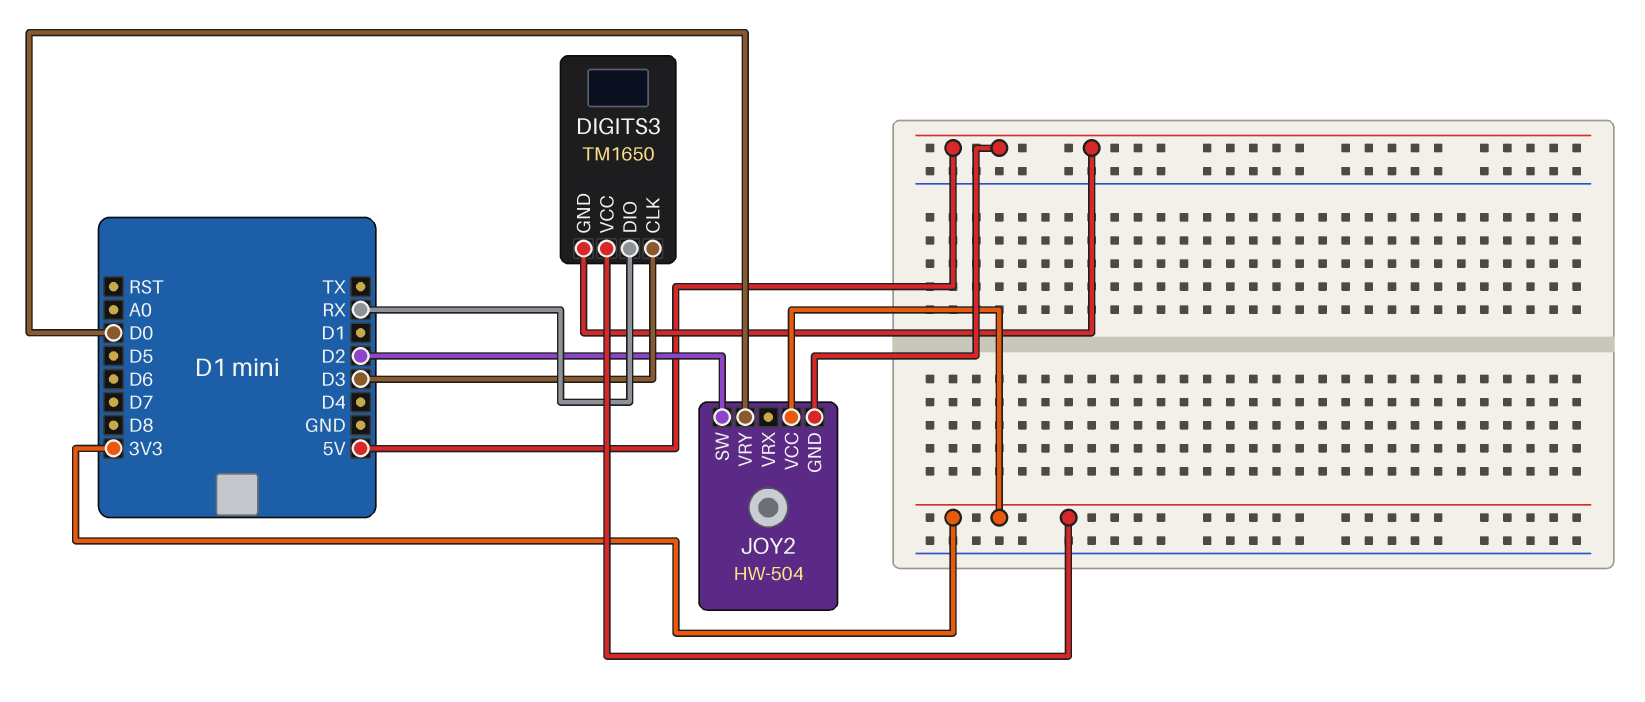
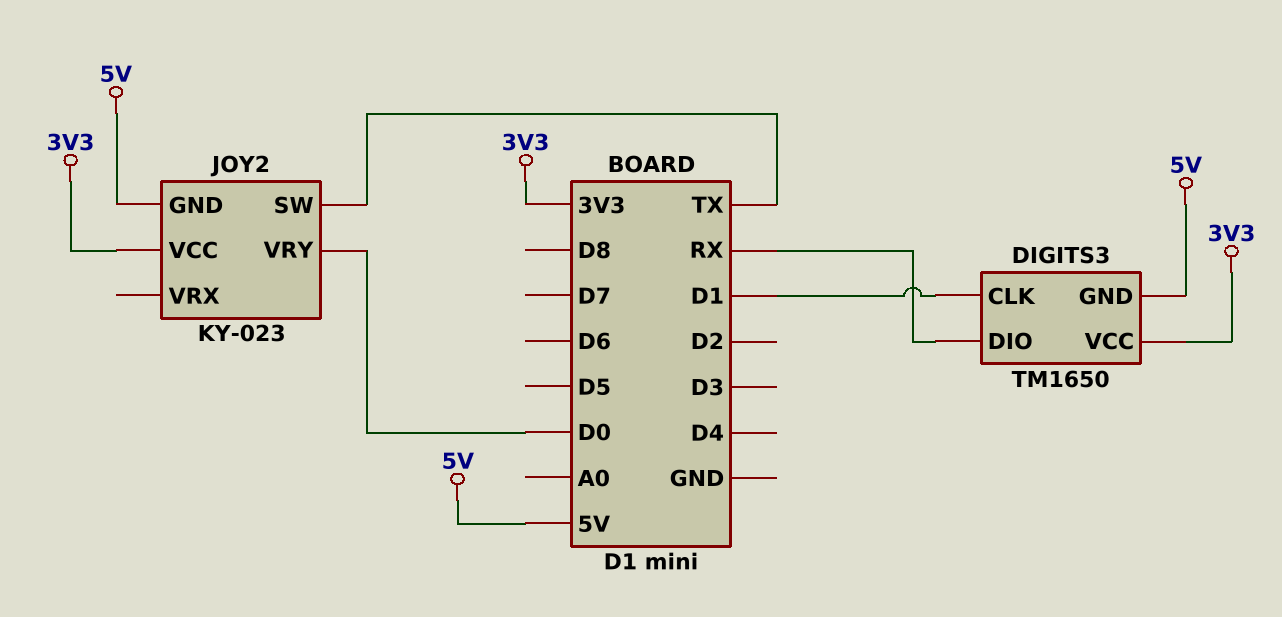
DIGITS3 pin CLK: D3 -> D1
JOY2: HW-504 -> KY-023
JOY2 pin SW: D2 -> TX

